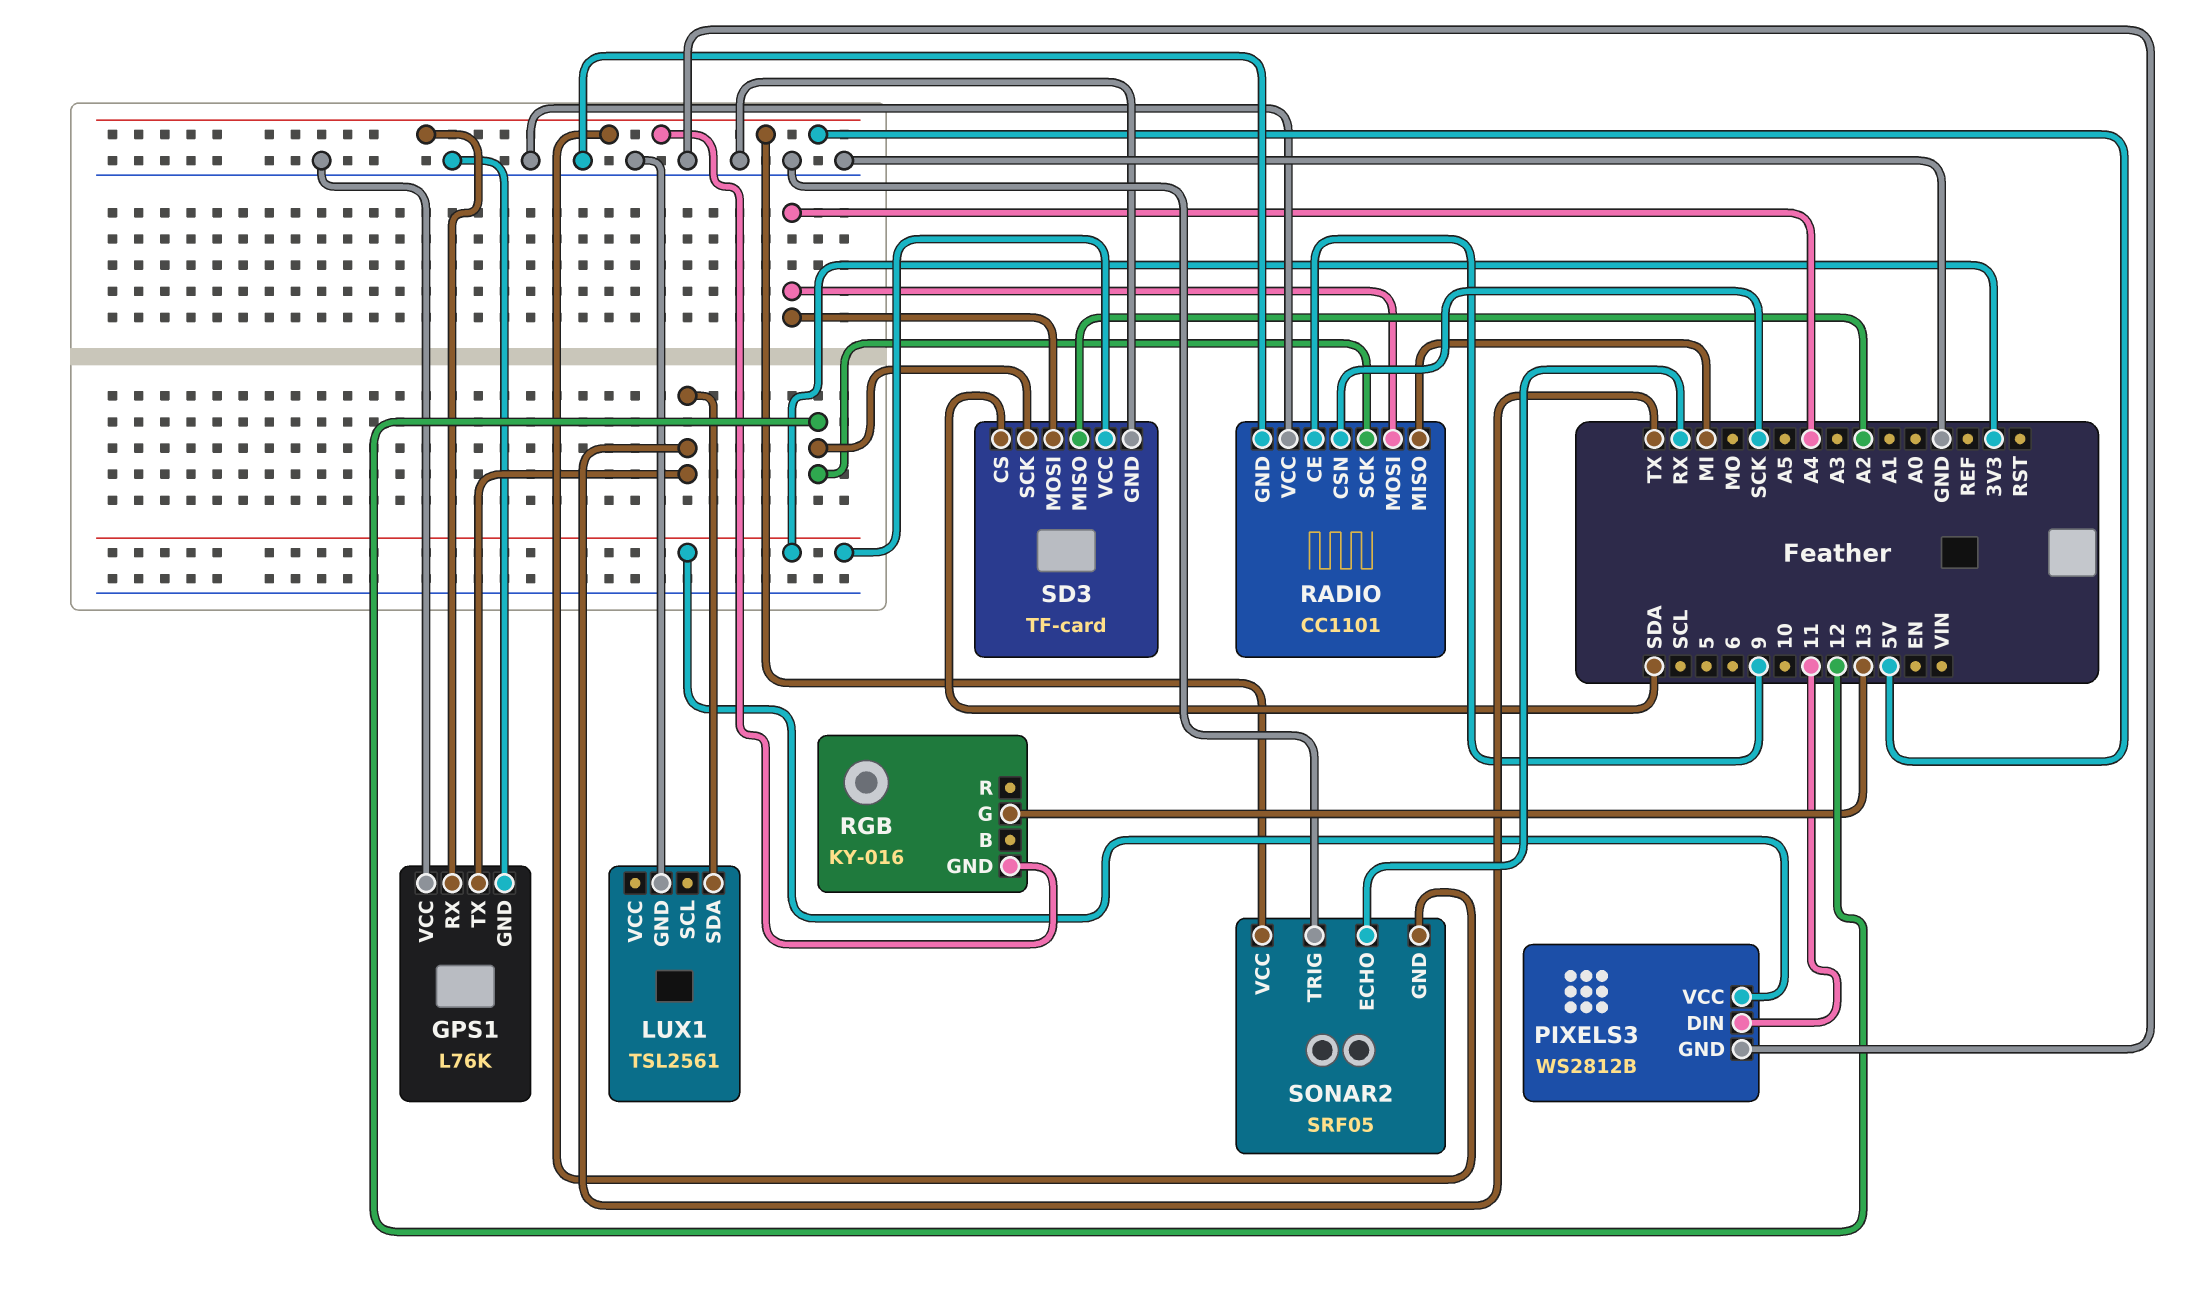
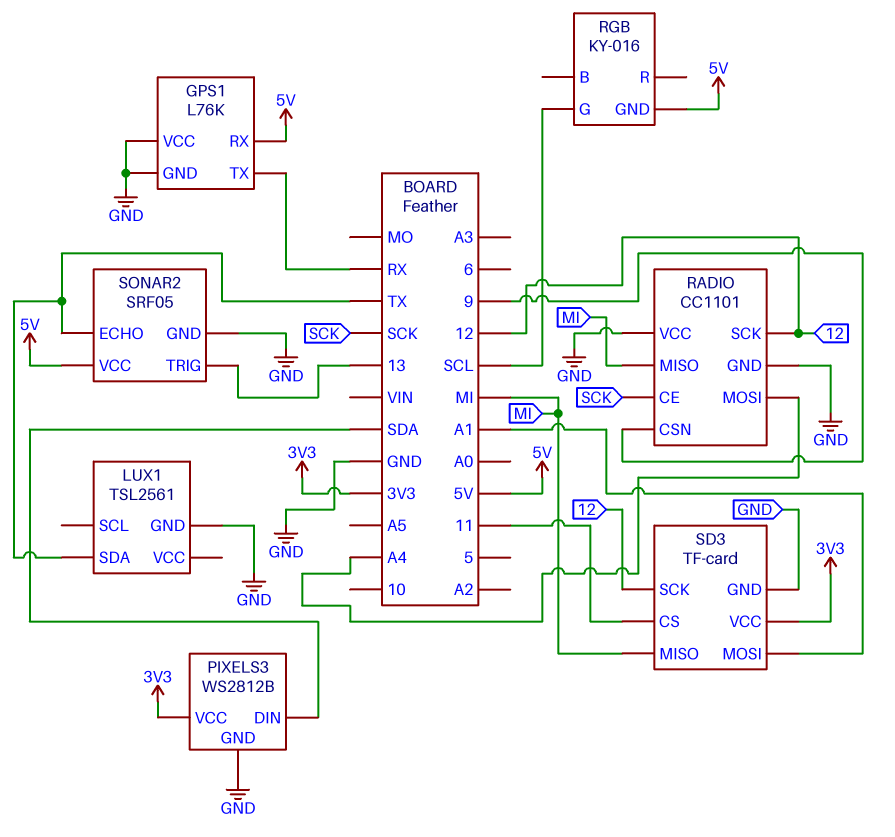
GPS1 pin TX: TX -> RX
PIXELS3 pin DIN: 11 -> SDA
RADIO pin CE: 9 -> SCK
RADIO pin CSN: SCK -> 9
RGB pin G: 13 -> SCL
SD3 pin CS: SDA -> 11
SD3 pin MISO: A2 -> MI
SD3 pin MOSI: A4 -> A1
SONAR2 pin ECHO: RX -> TX
SONAR2 pin GND: 5V -> GND
SONAR2 pin TRIG: GND -> 13

